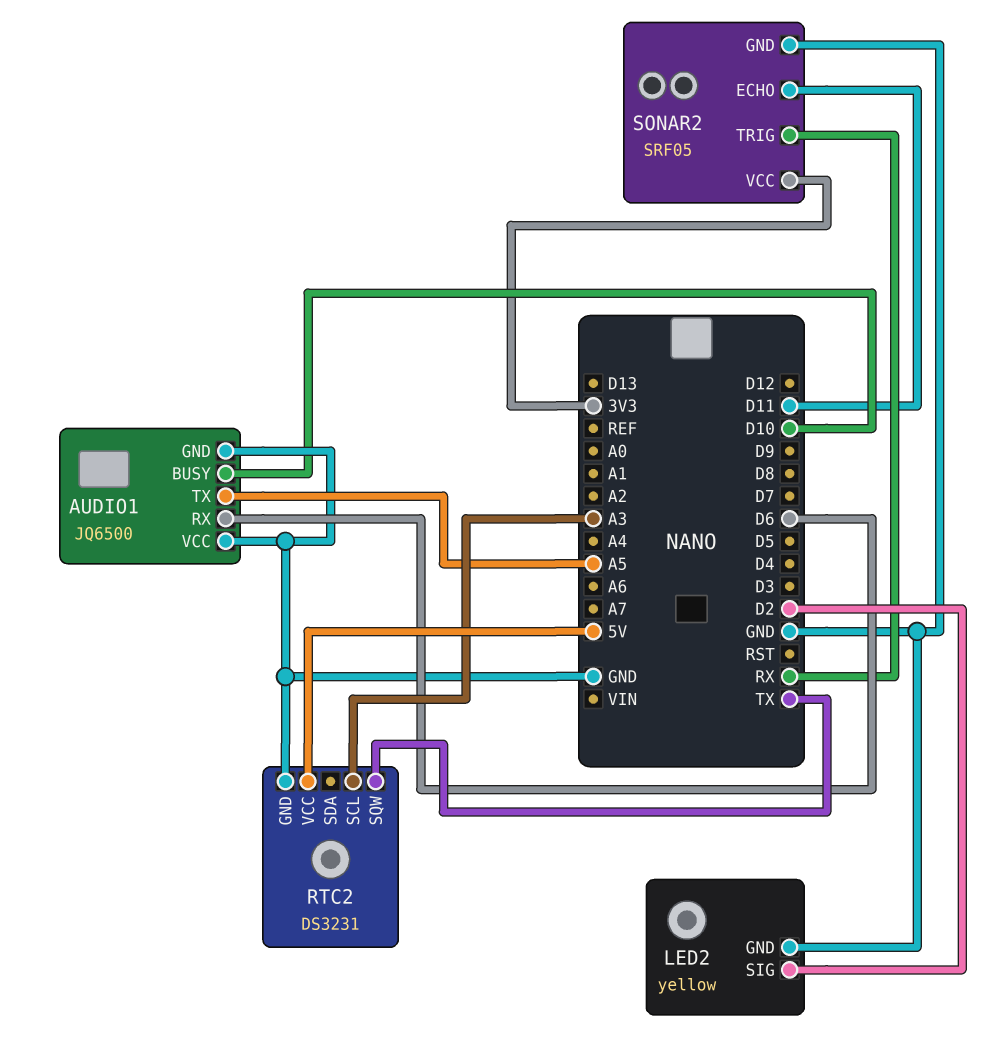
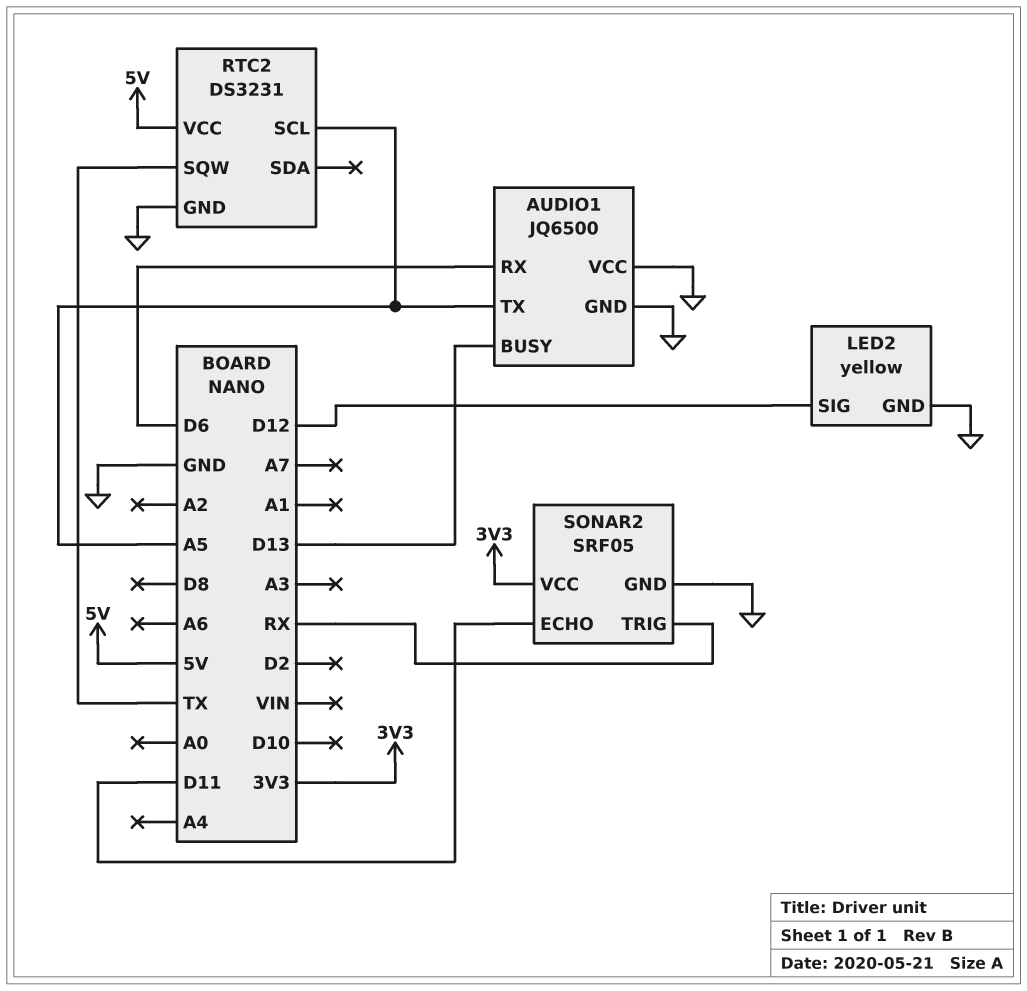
AUDIO1 pin BUSY: D10 -> D13
LED2 pin SIG: D2 -> D12
RTC2 pin SCL: A3 -> A5

